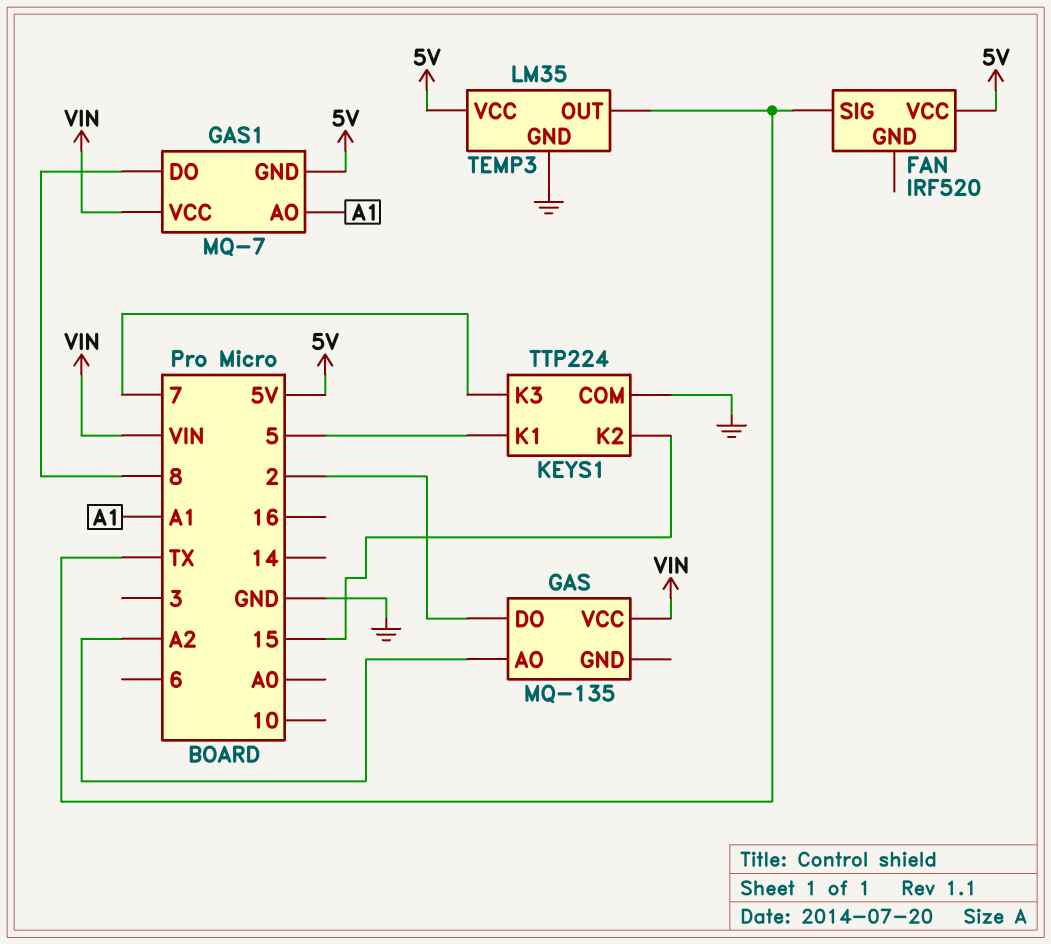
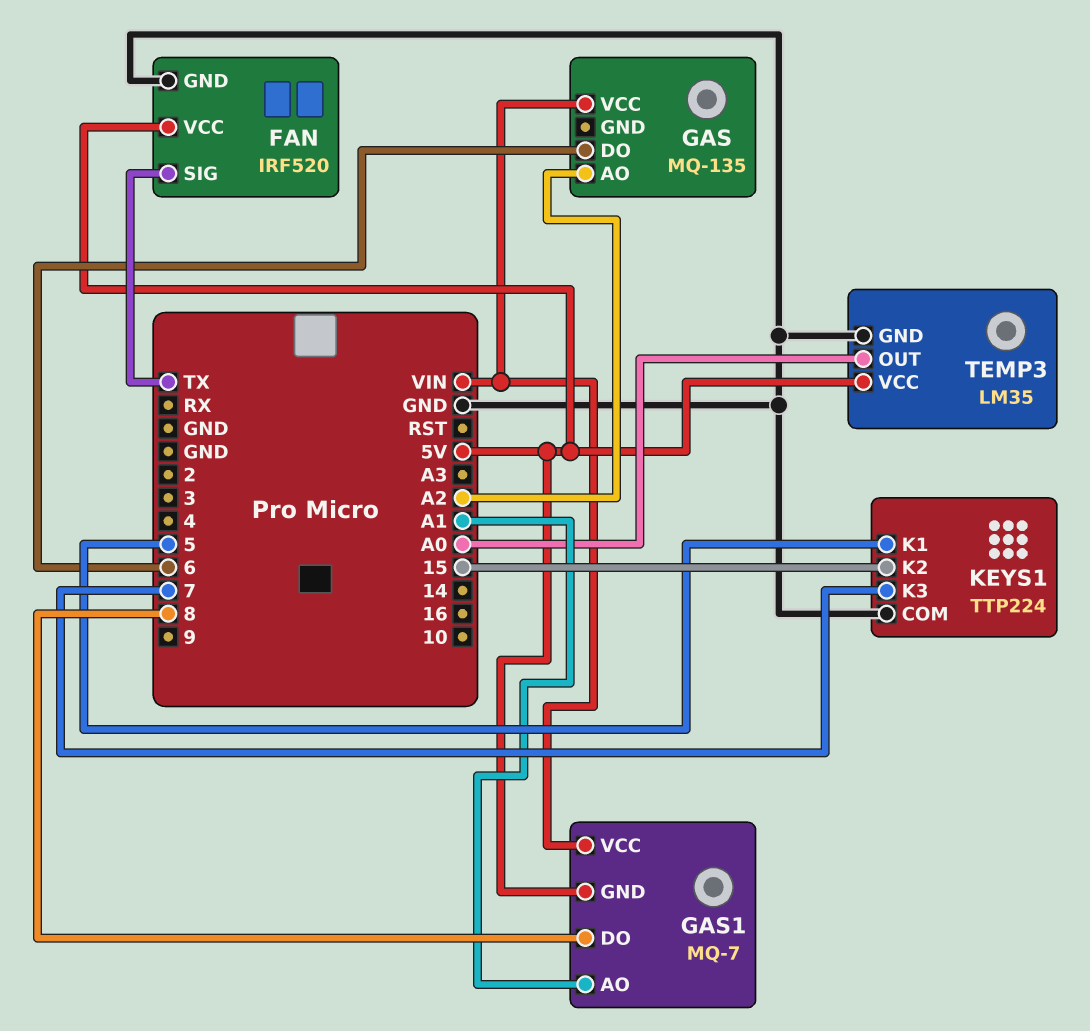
FAN pin GND: none -> GND
GAS pin DO: 2 -> 6
TEMP3 pin OUT: TX -> A0

